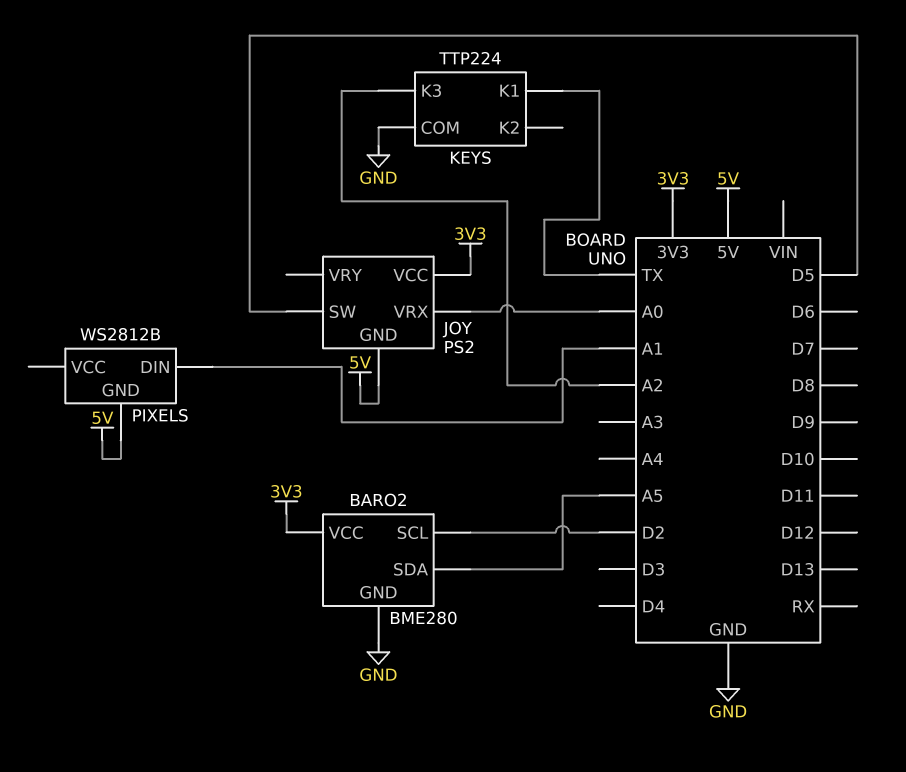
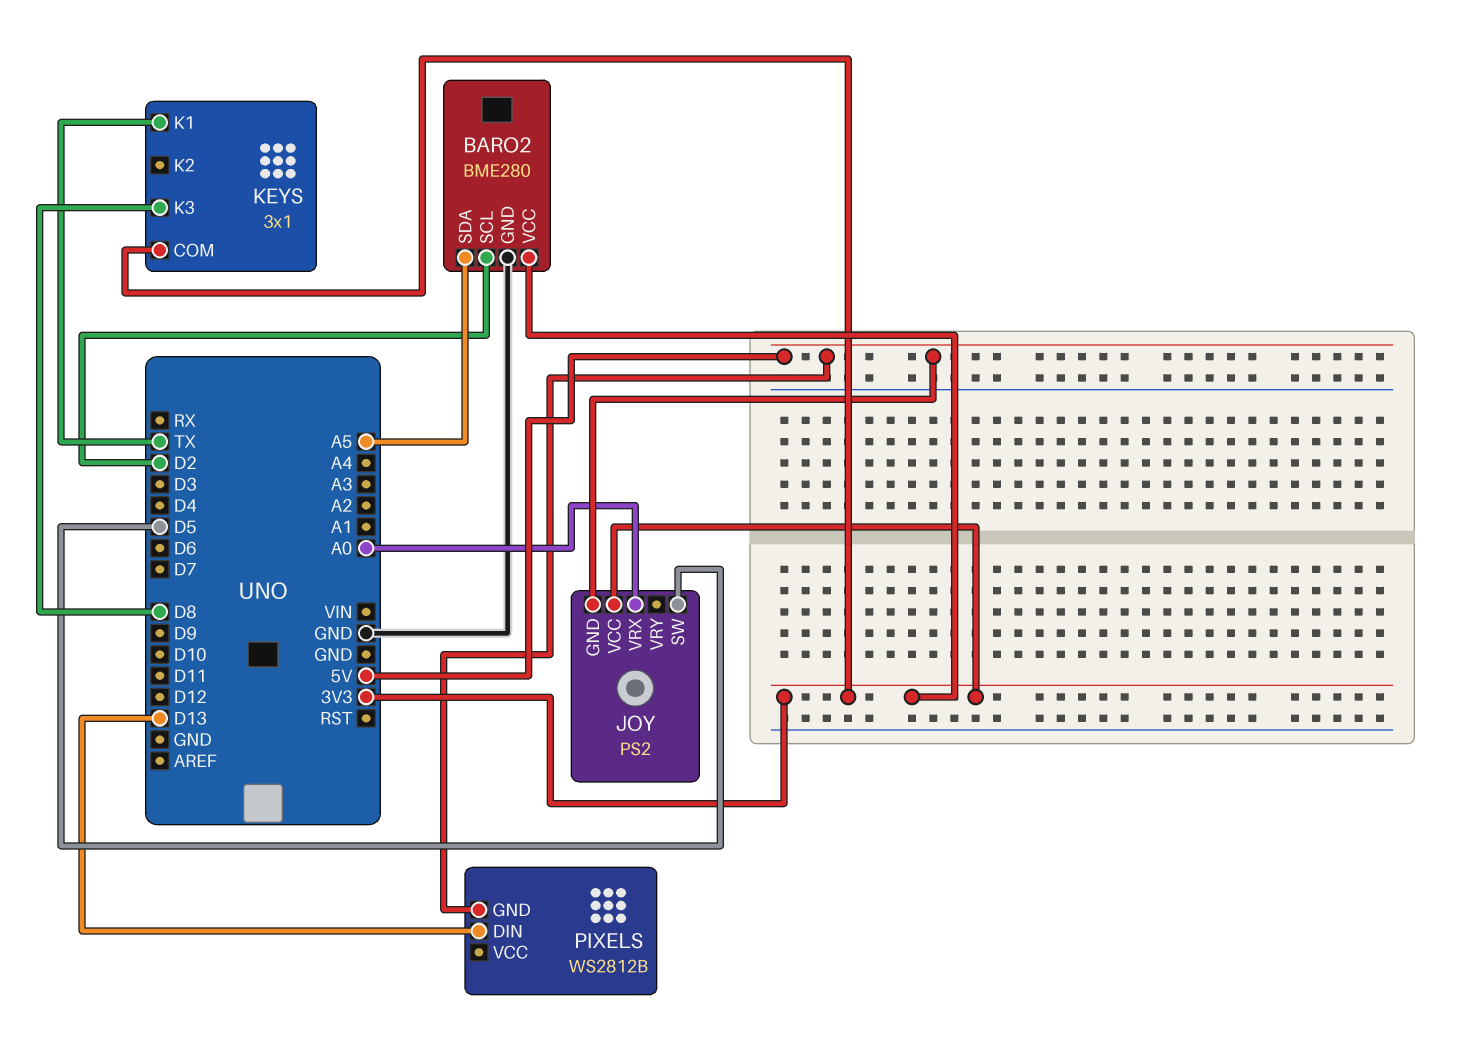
KEYS: TTP224 -> 3x1
KEYS pin COM: GND -> 3V3
KEYS pin K3: A2 -> D8
PIXELS pin DIN: A1 -> D13

